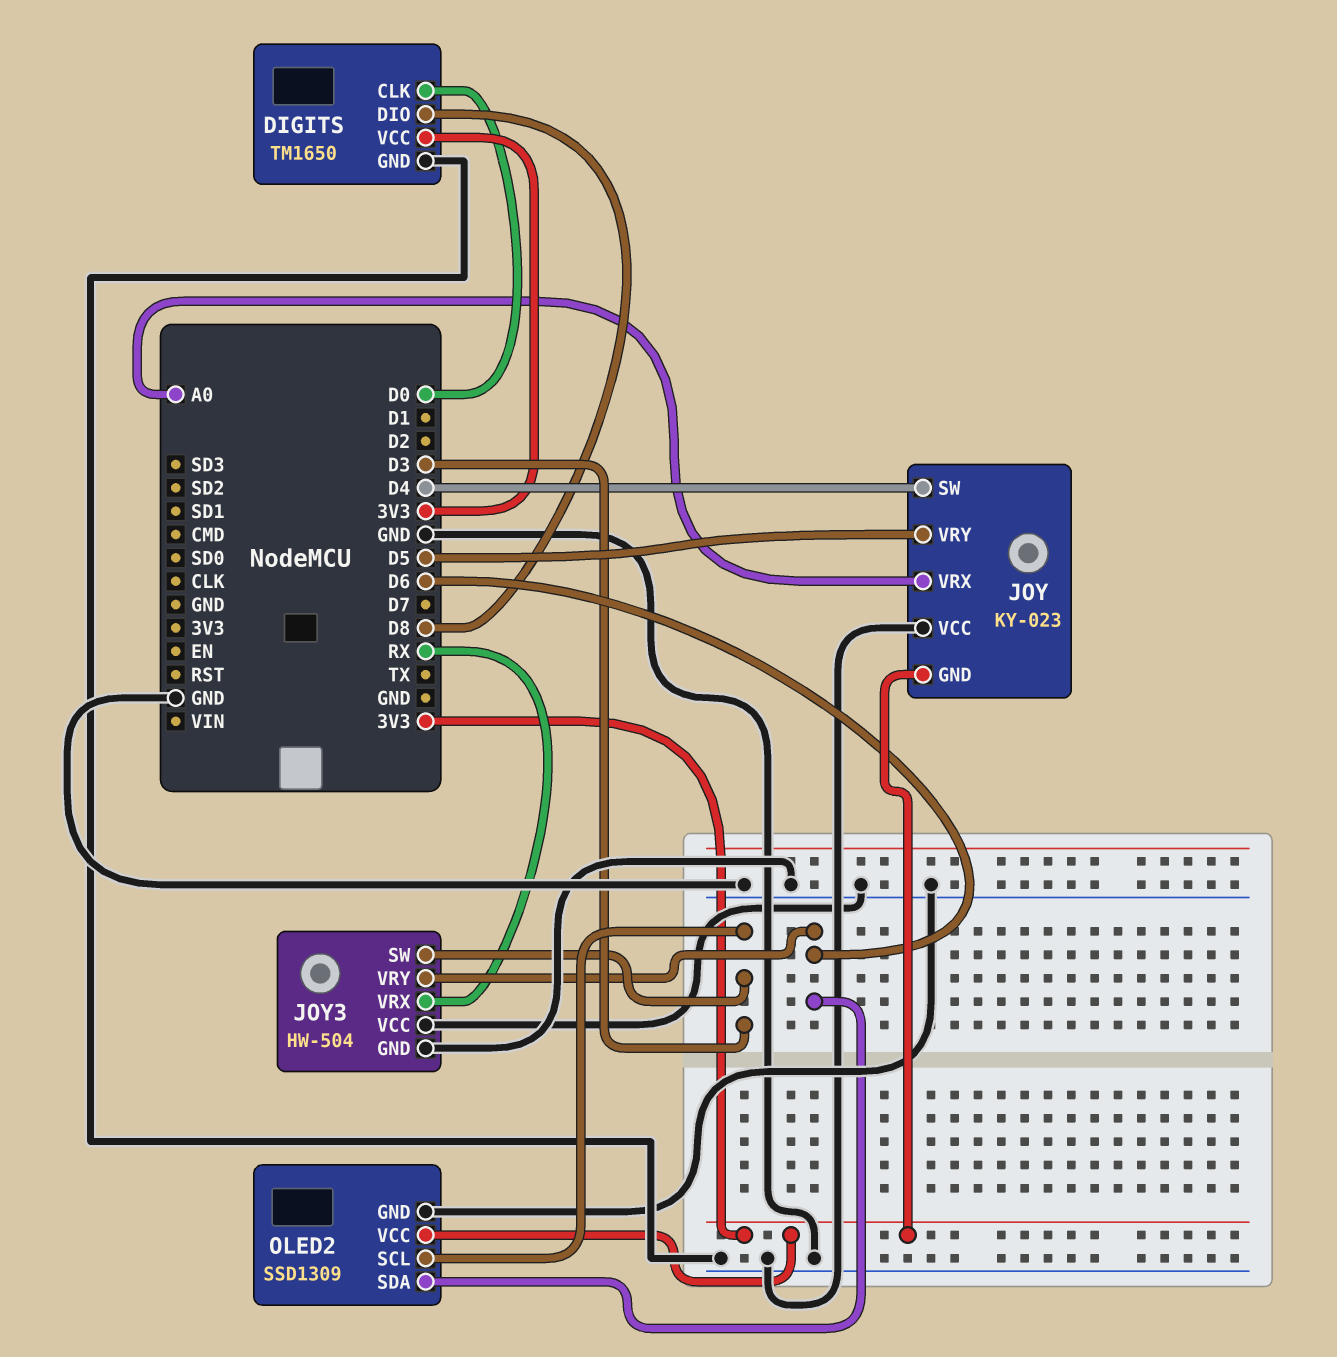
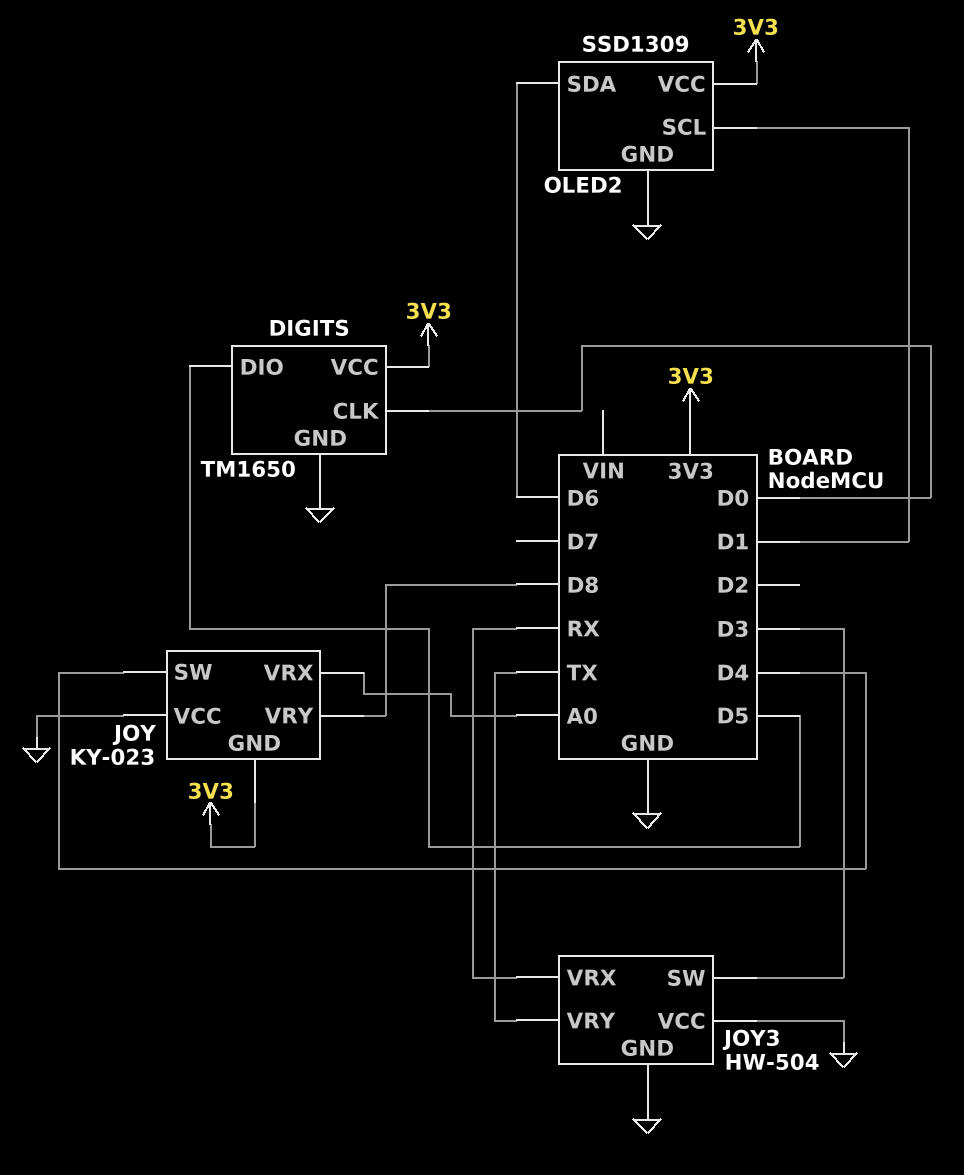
DIGITS pin DIO: D8 -> D5
JOY pin VRY: D5 -> D8
JOY3 pin VRY: D6 -> TX
OLED2 pin SCL: D3 -> D1

